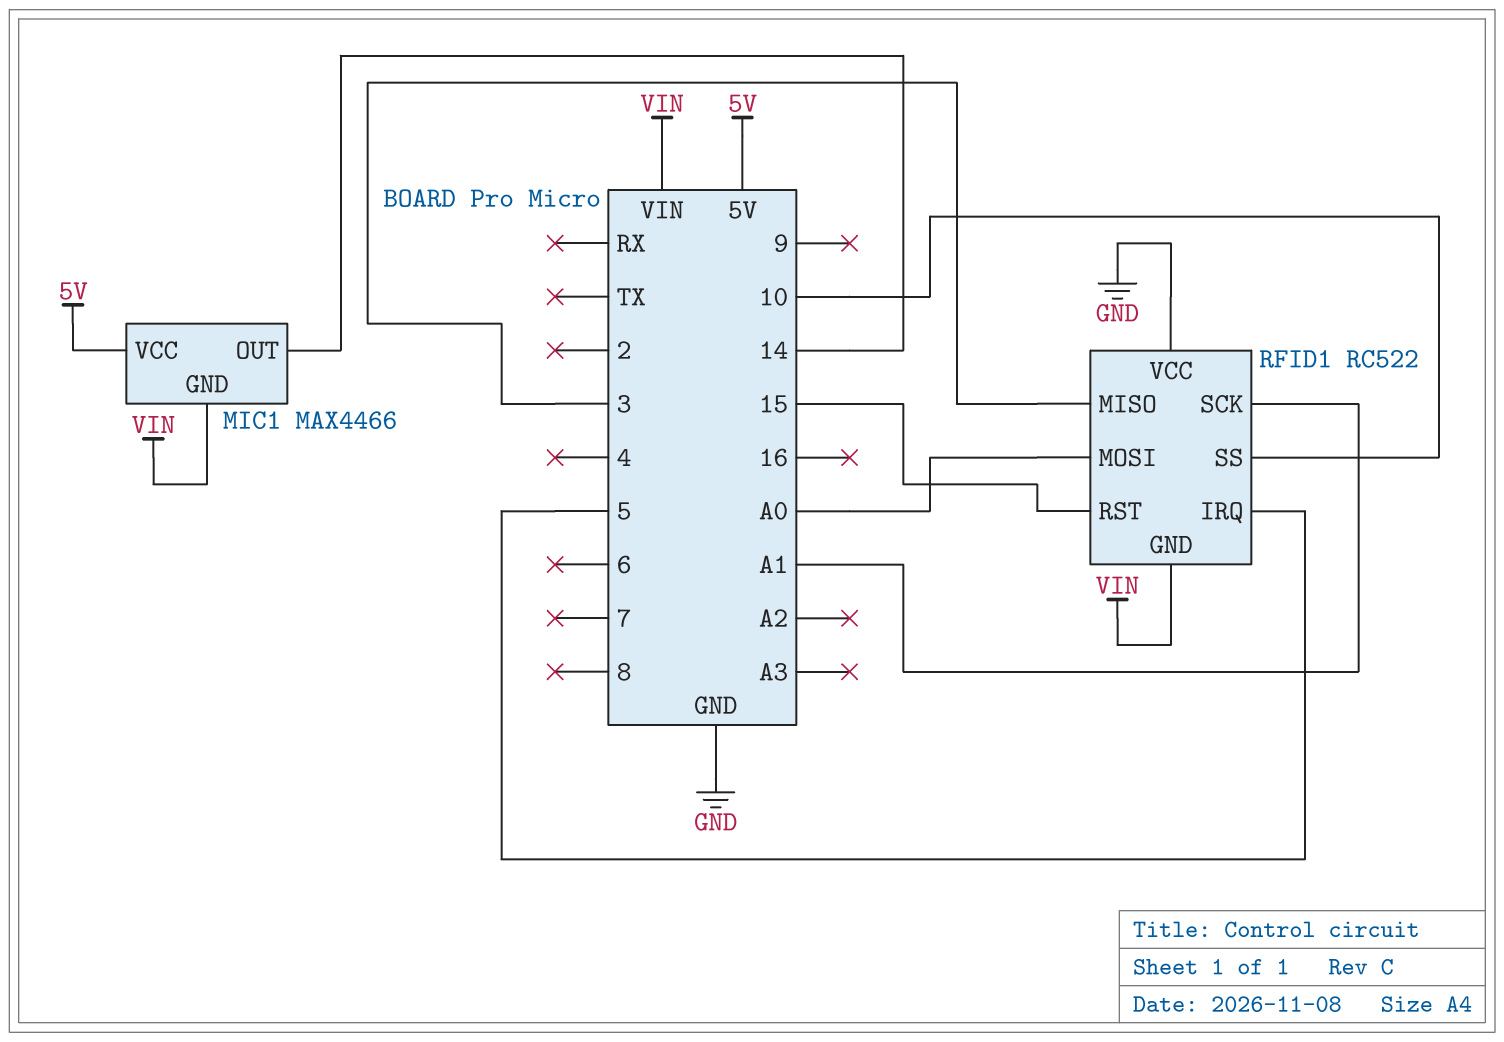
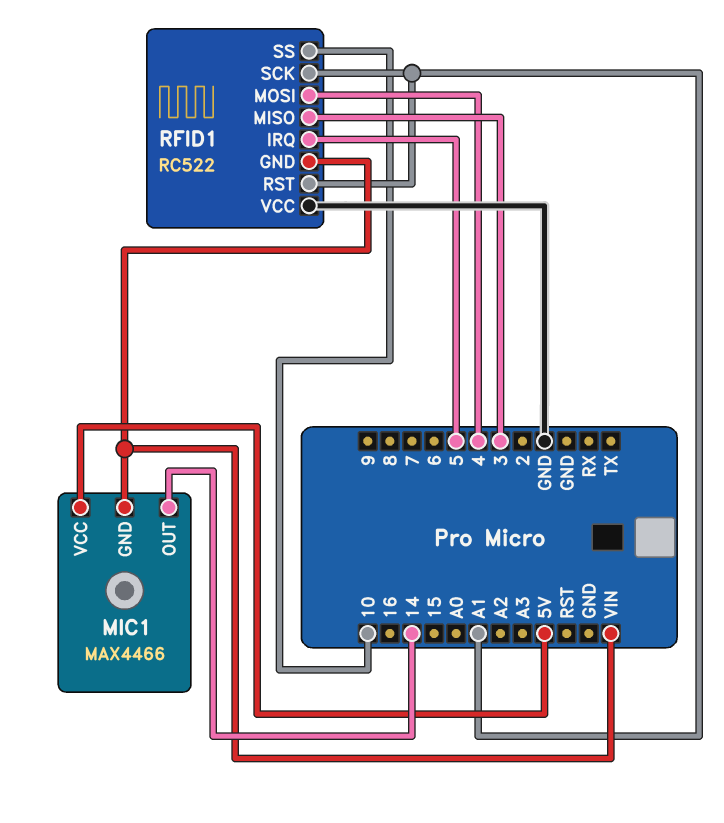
RFID1 pin MOSI: A0 -> 4
RFID1 pin RST: 15 -> A1

